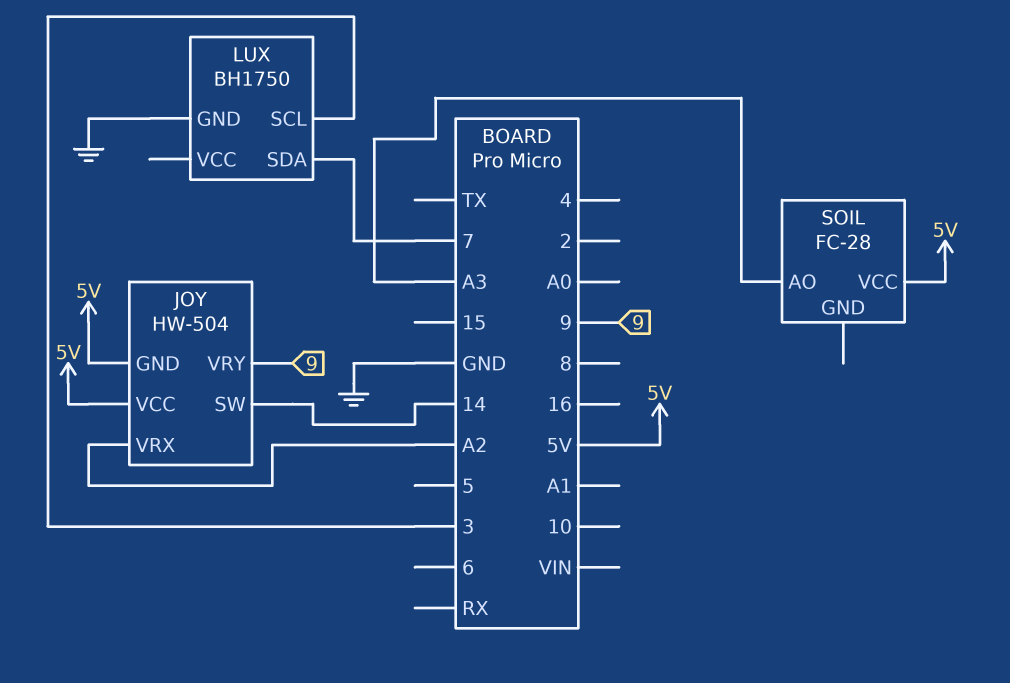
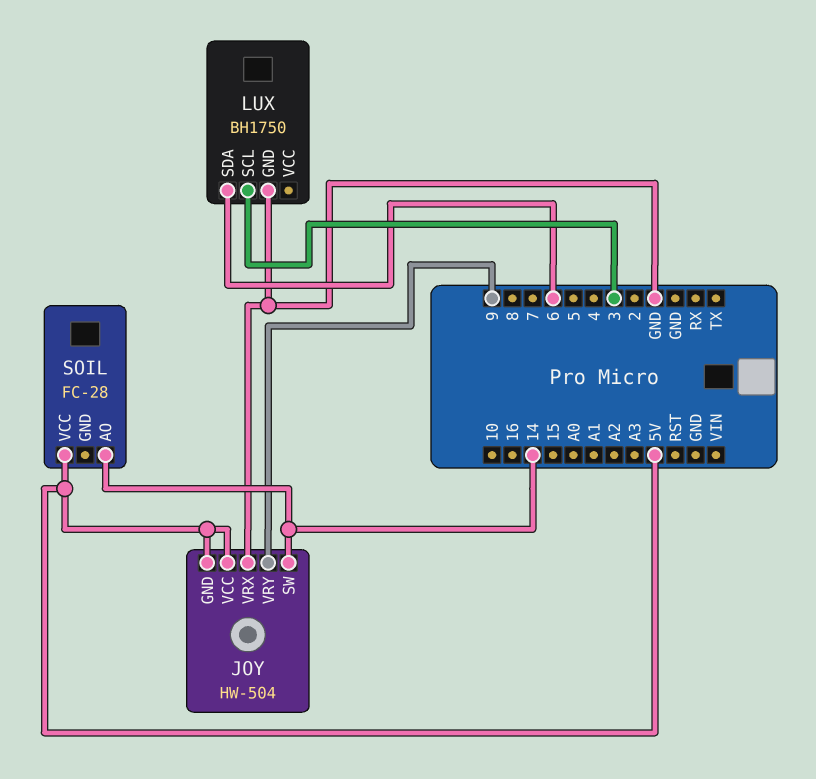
JOY pin VRX: A2 -> GND
LUX pin SDA: 7 -> 6
SOIL pin AO: A3 -> 14

